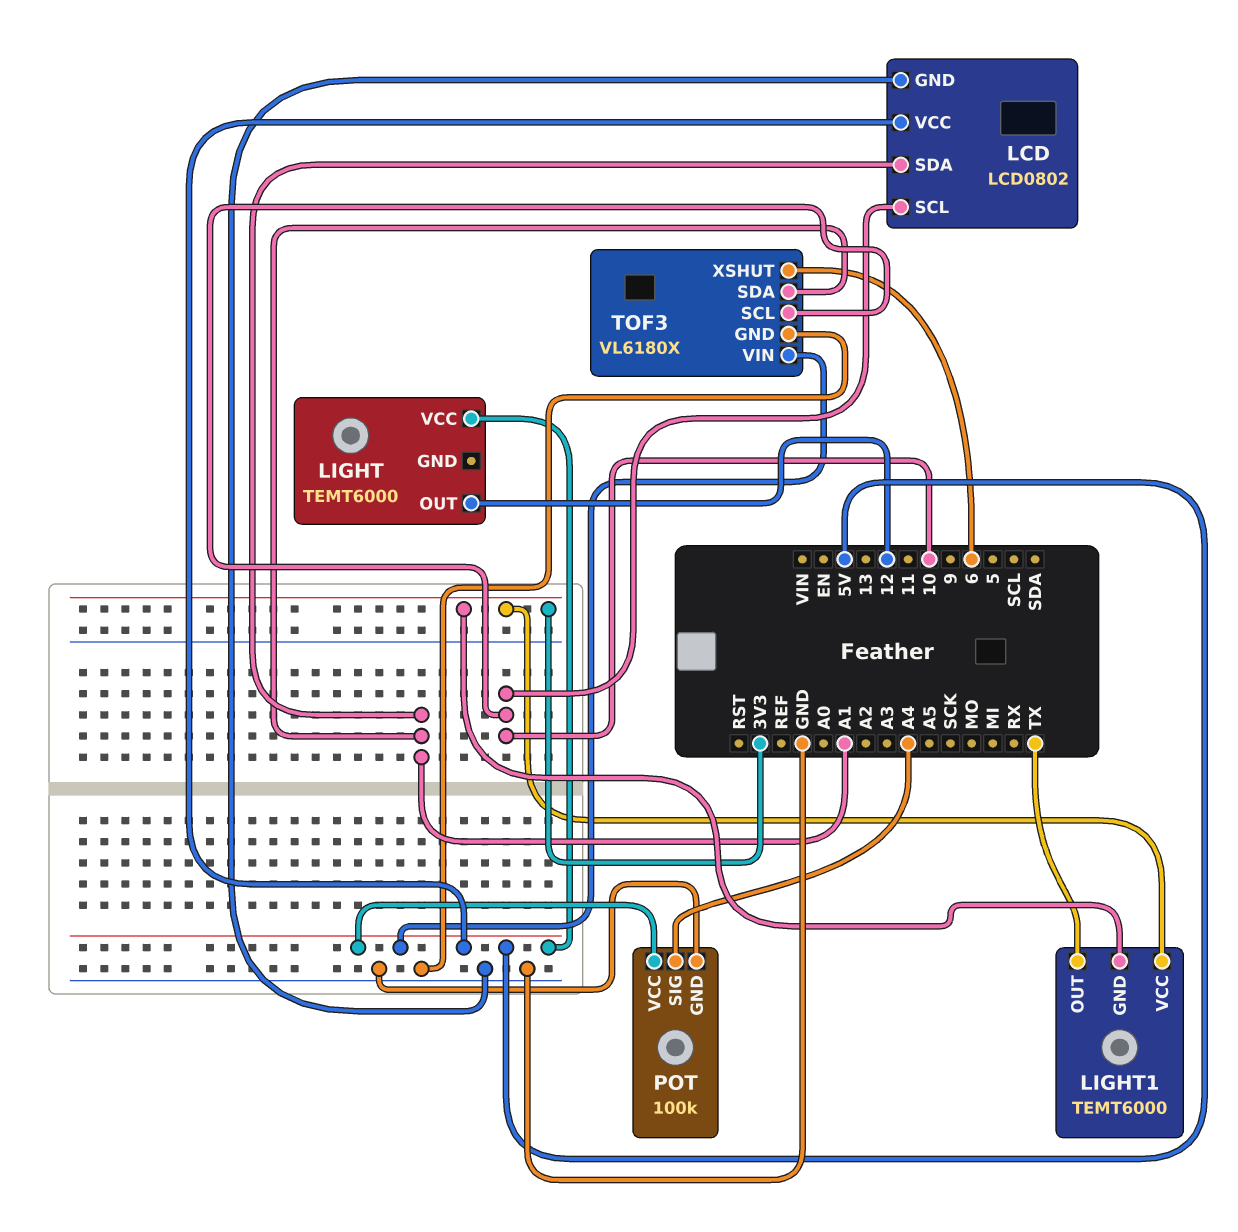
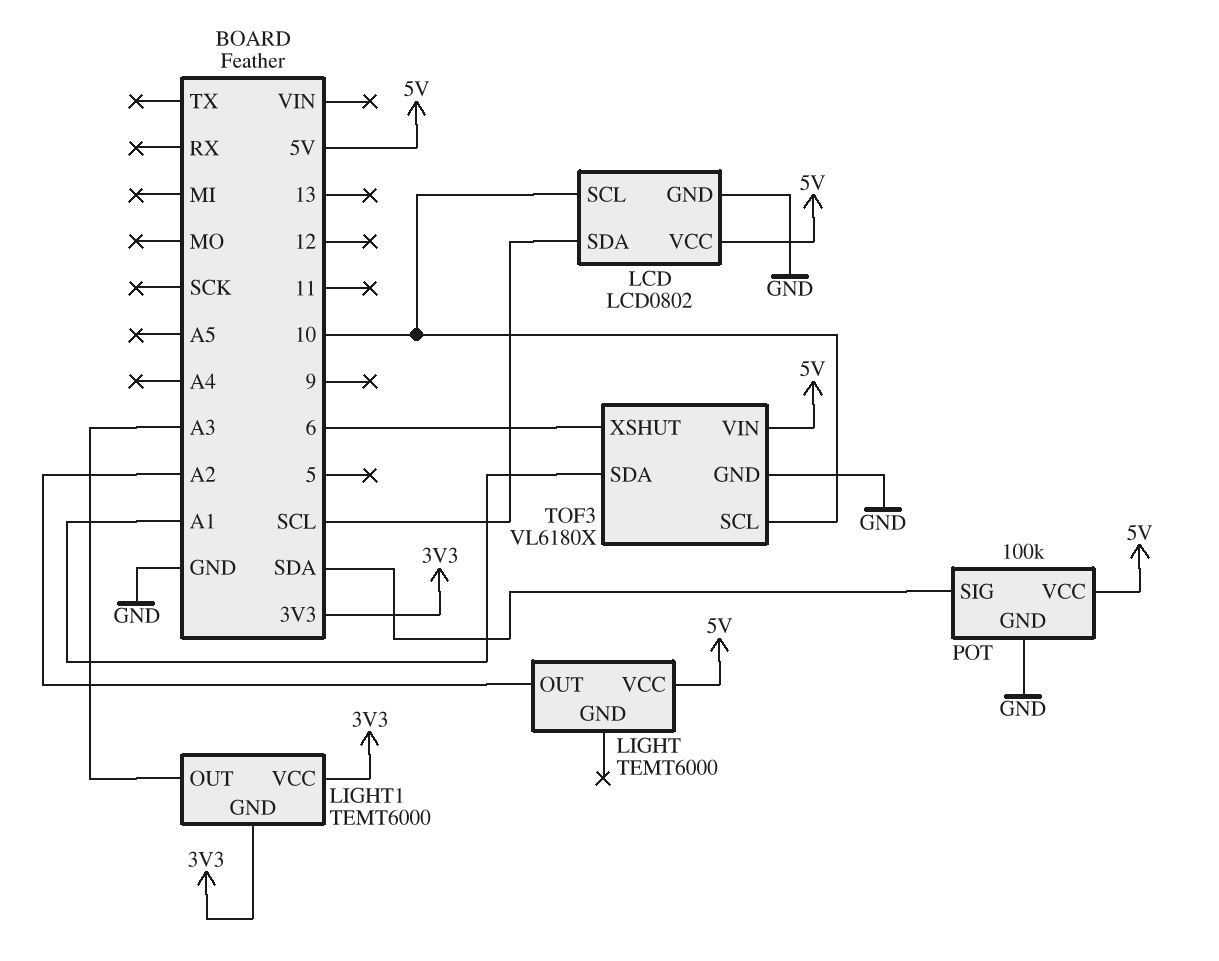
LCD pin SDA: A1 -> SCL
LIGHT pin OUT: 12 -> A2
LIGHT1 pin OUT: TX -> A3
POT pin SIG: A4 -> SDA

